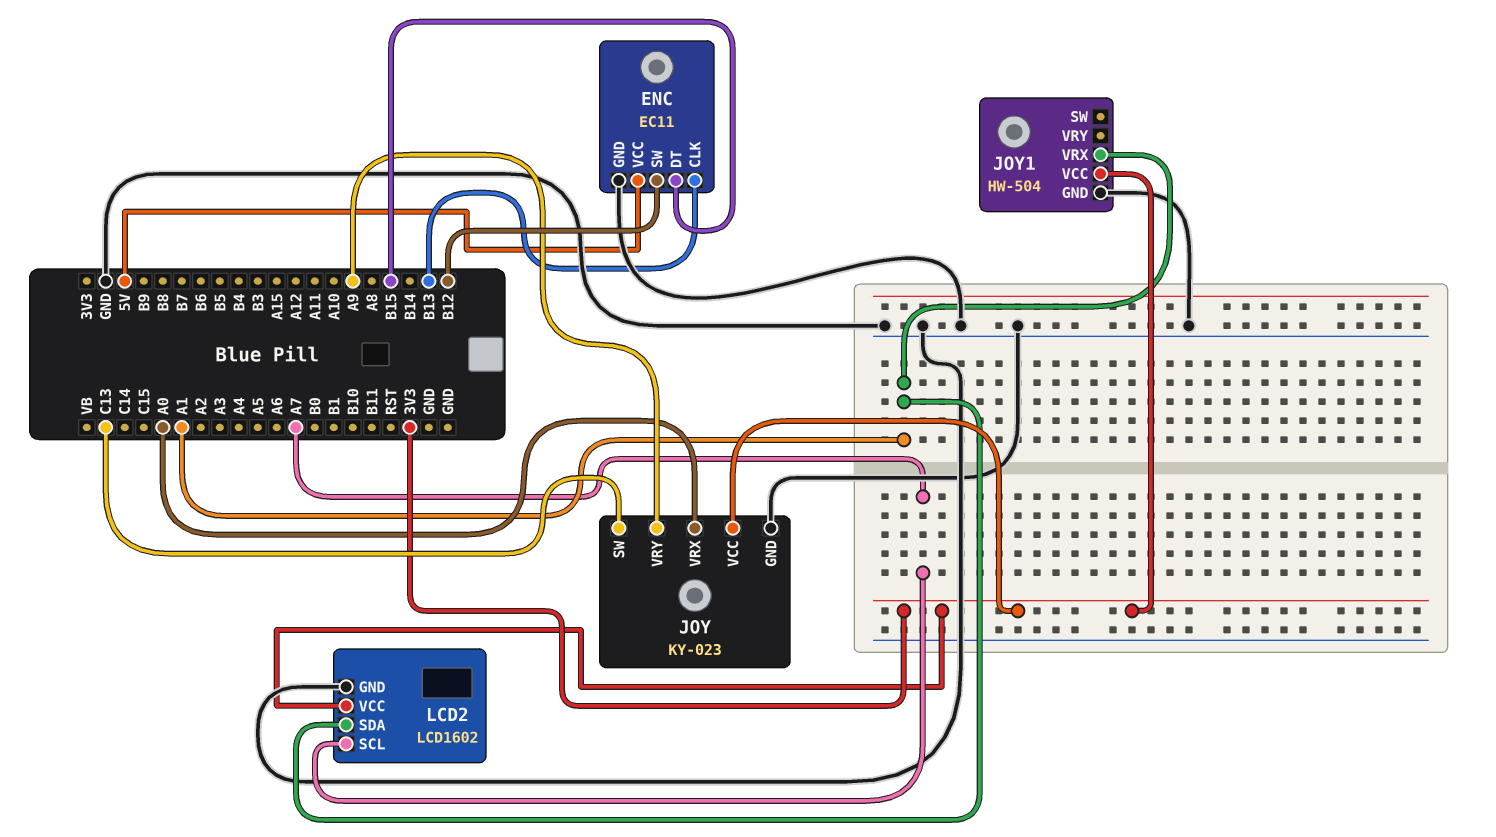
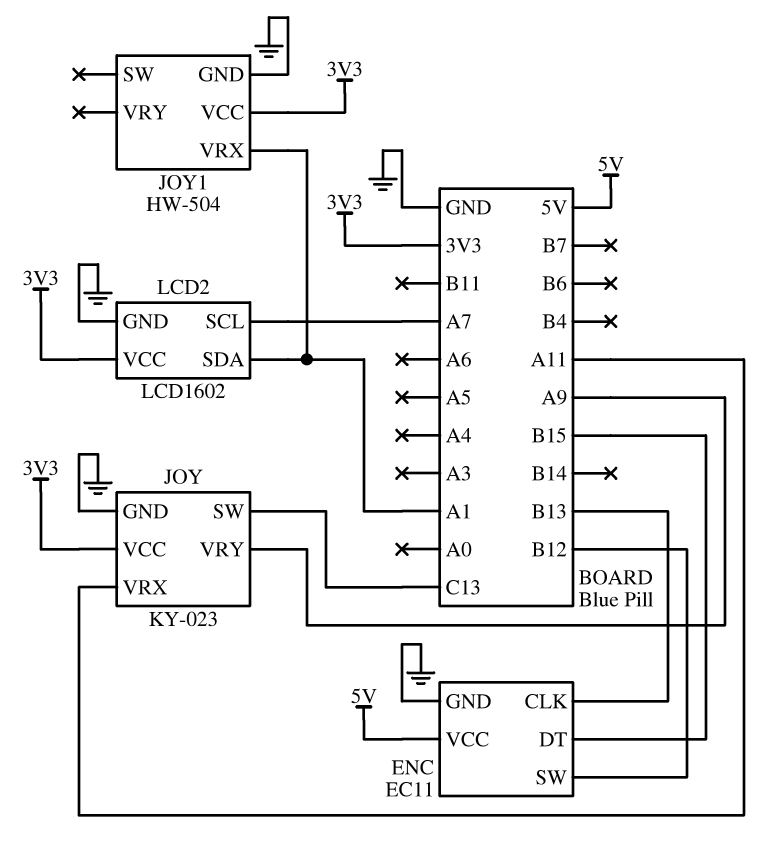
JOY pin VRX: A0 -> A11

